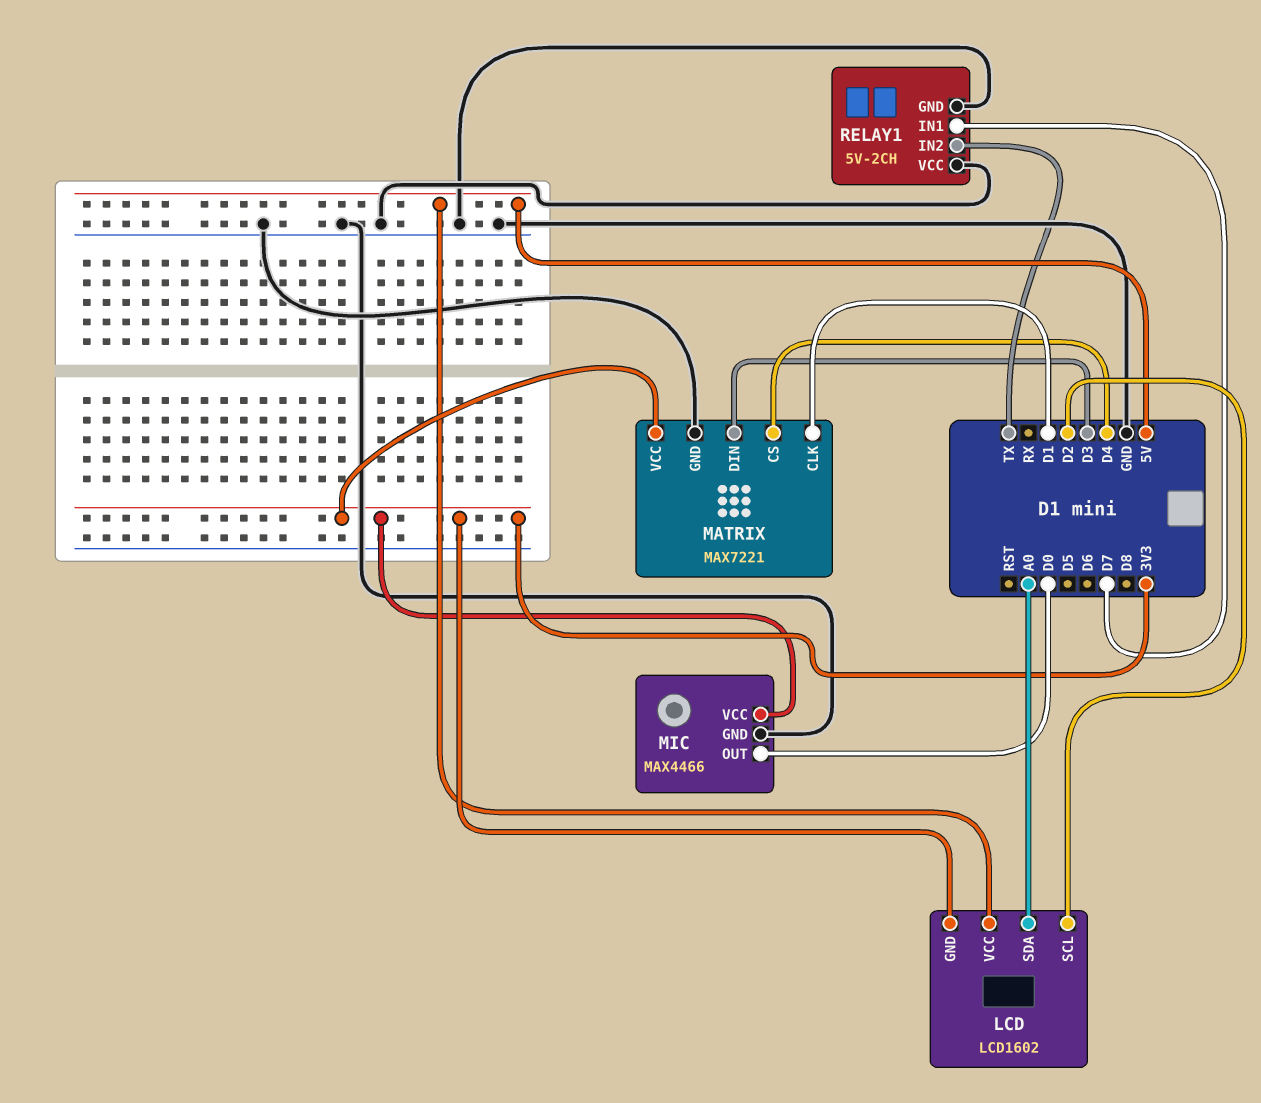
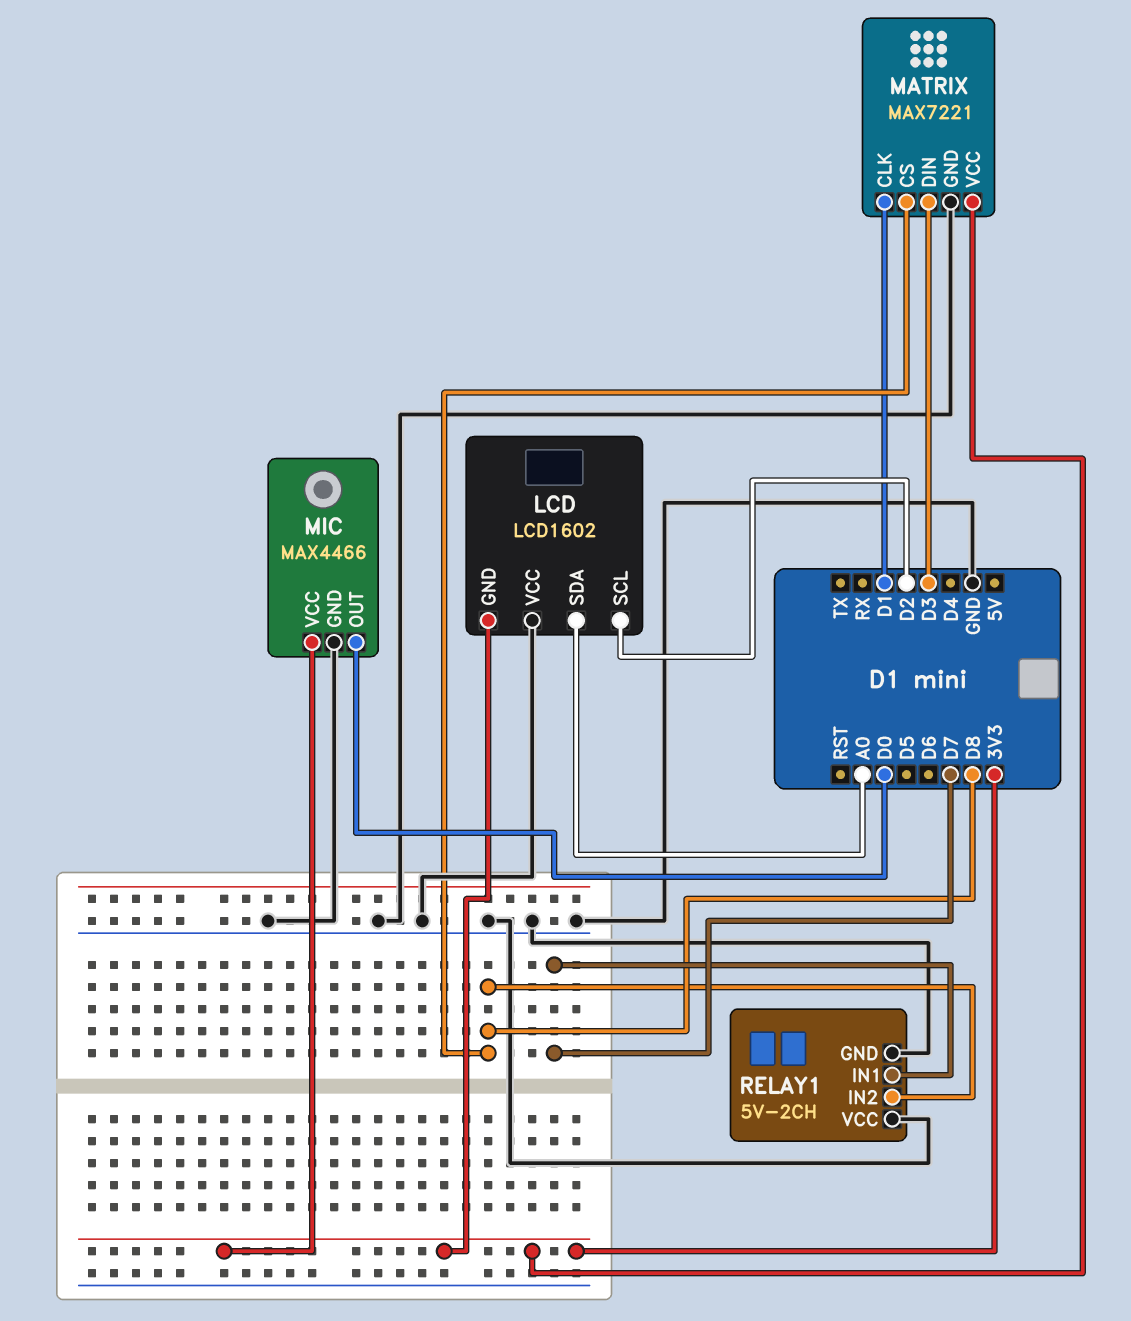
LCD pin VCC: 5V -> GND
MATRIX pin CS: D4 -> D8
RELAY1 pin IN2: TX -> D8

